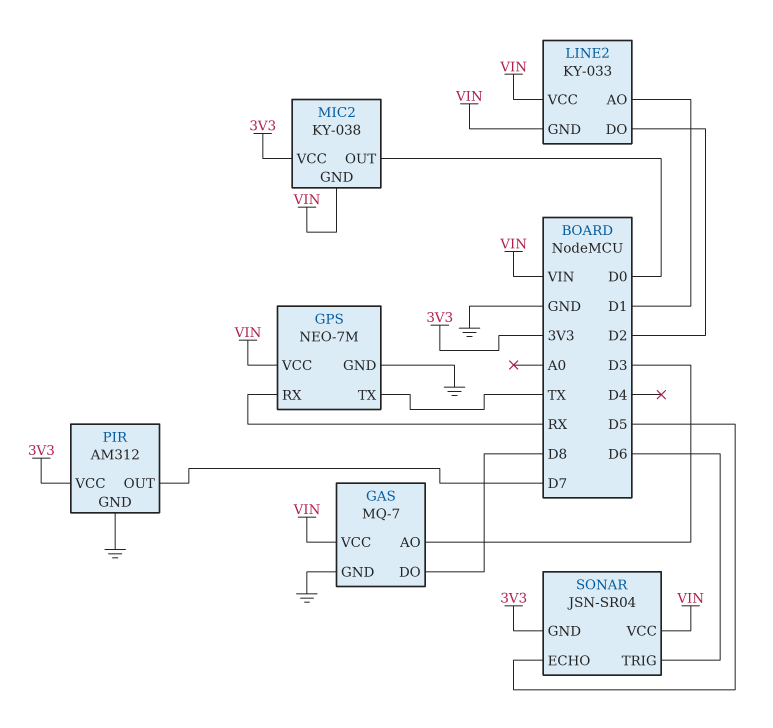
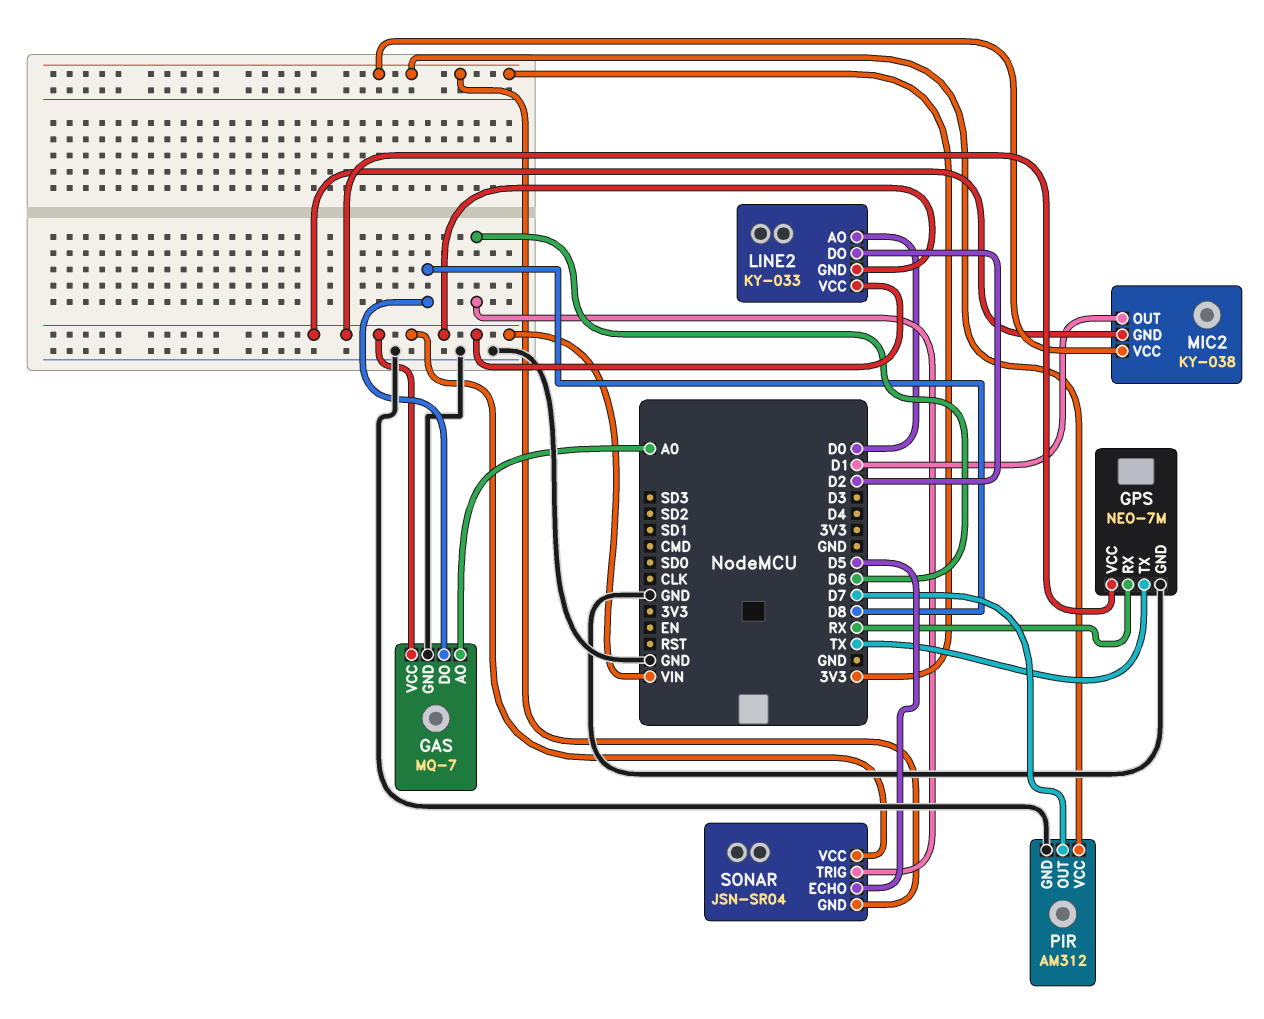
GAS pin AO: D3 -> A0
LINE2 pin AO: D1 -> D0
MIC2 pin OUT: D0 -> D1

